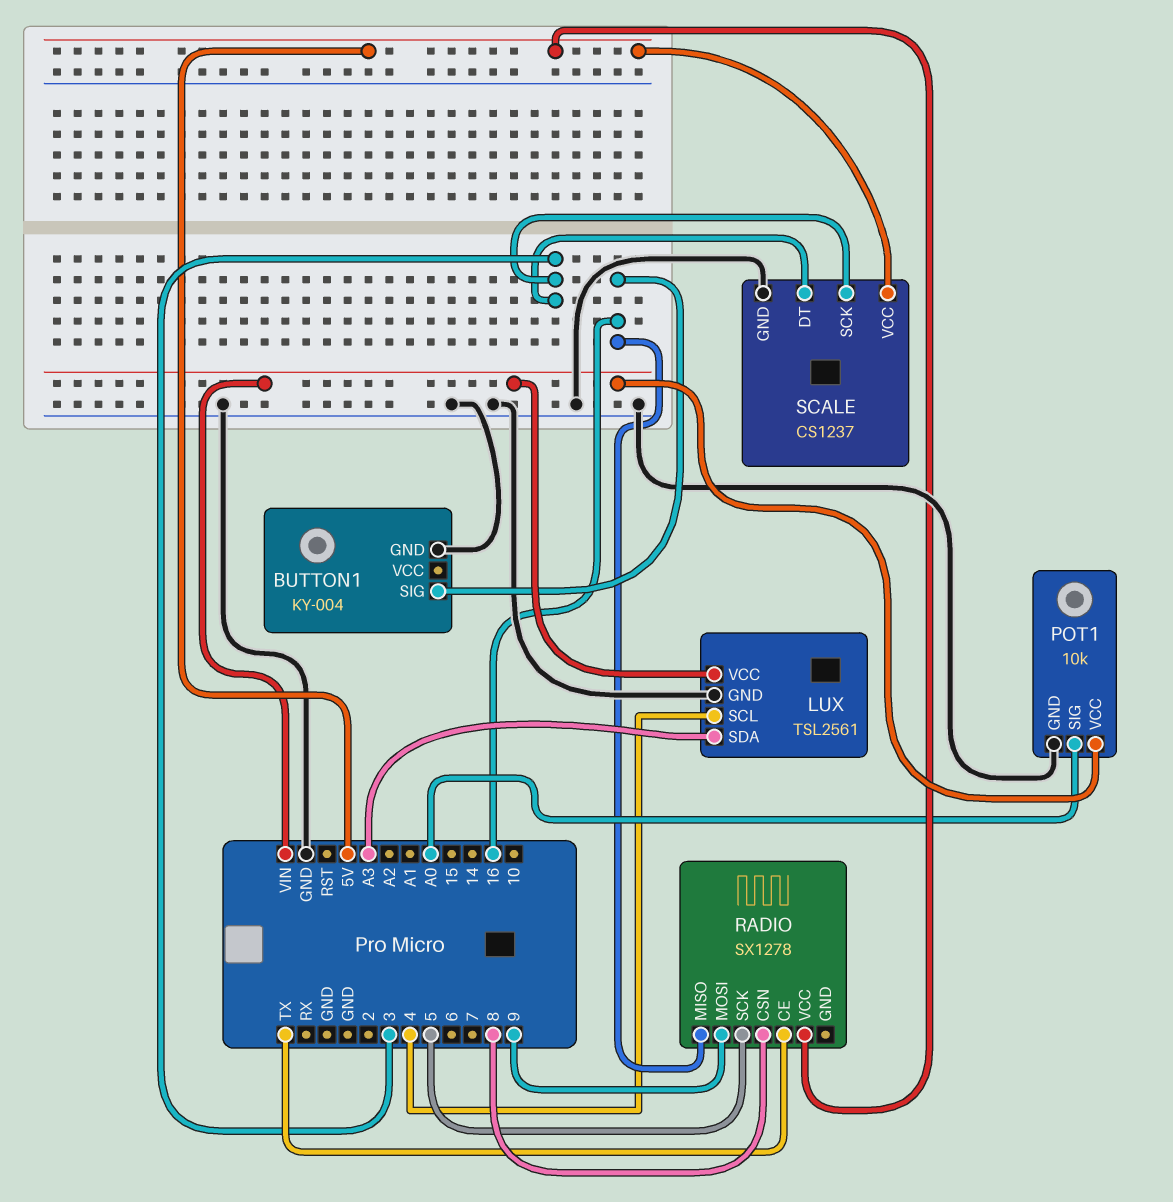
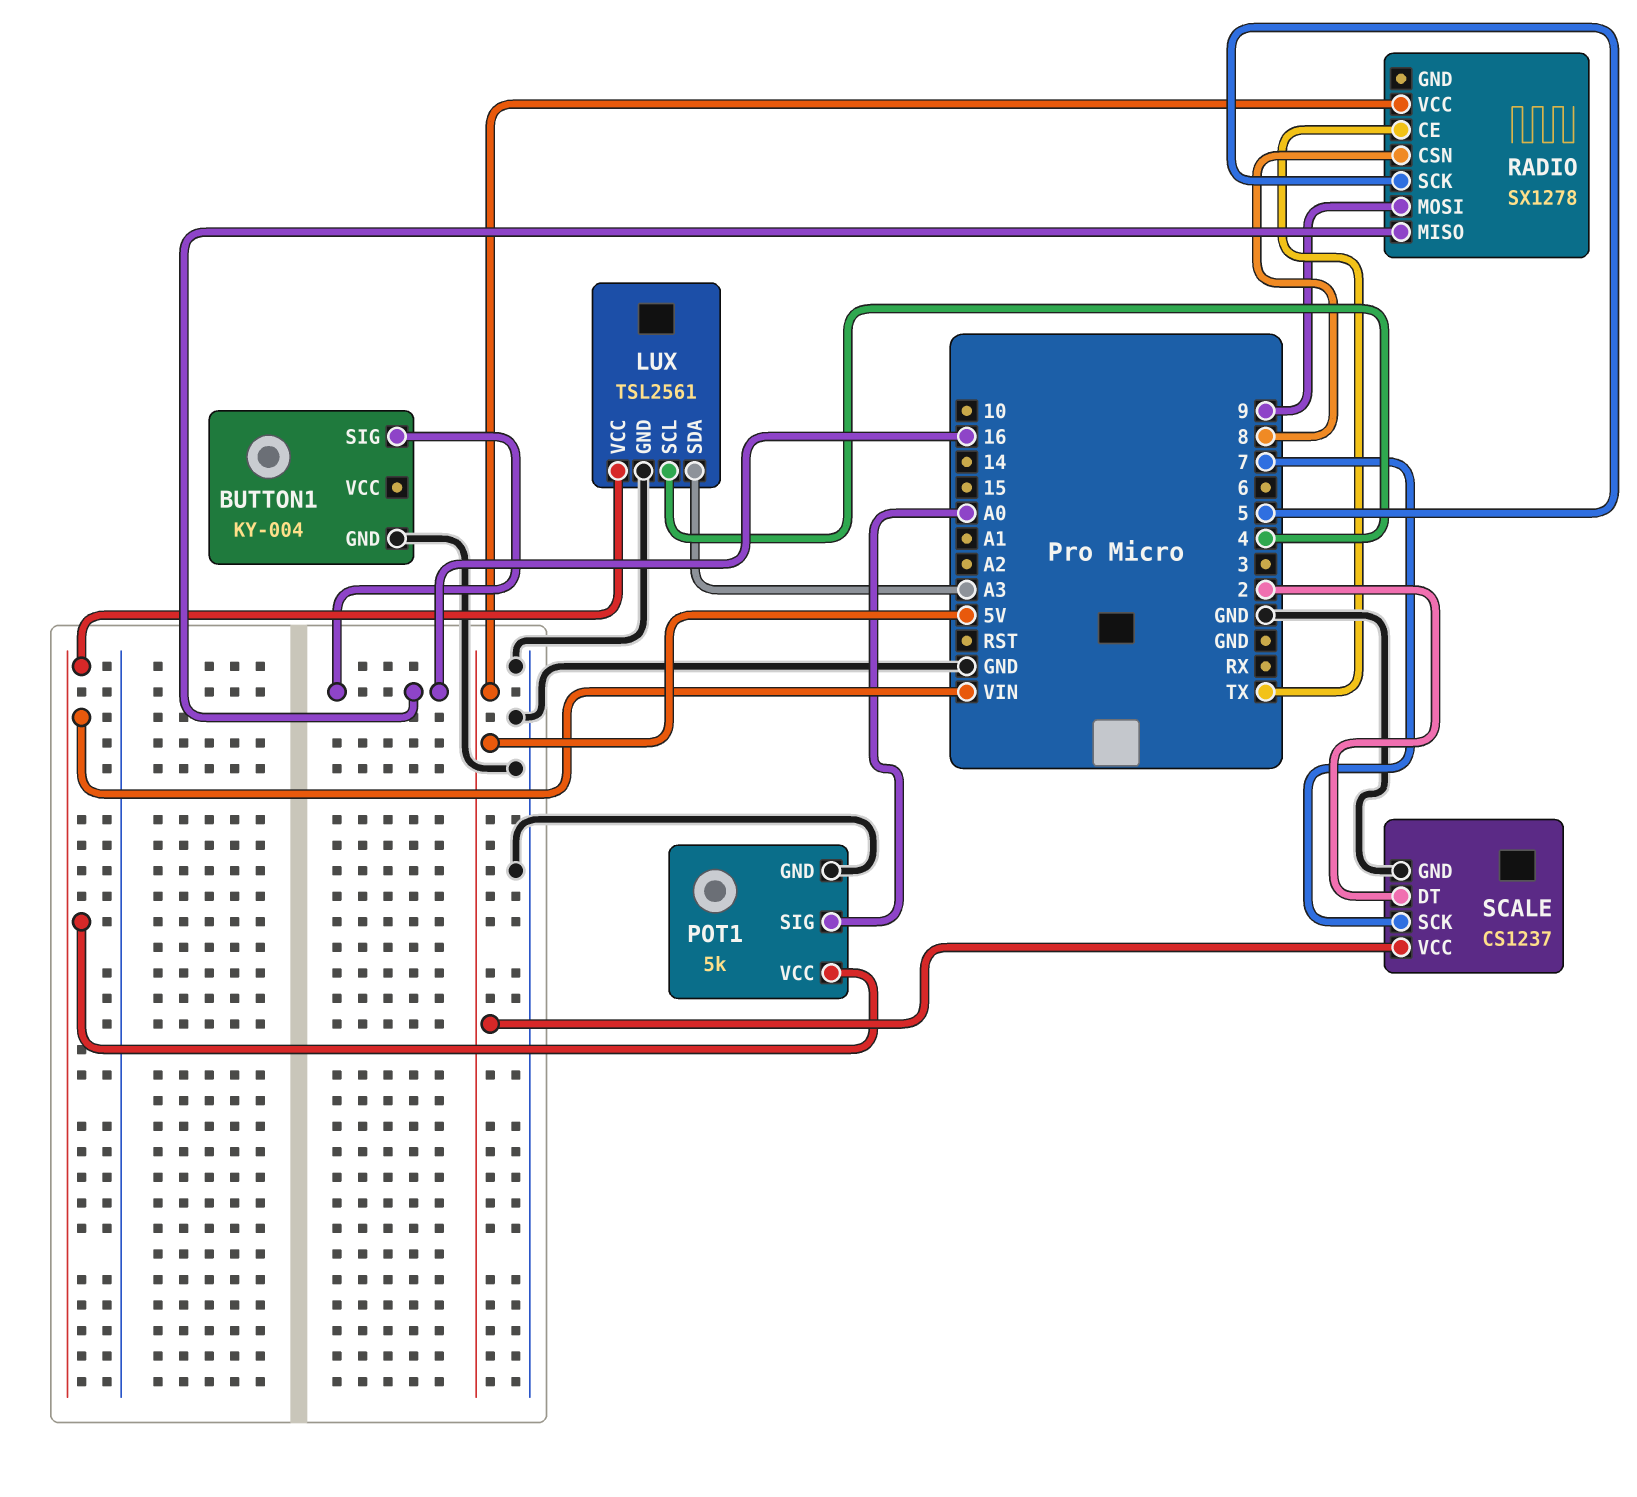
POT1: 10k -> 5k
SCALE pin DT: 3 -> 2
SCALE pin SCK: 3 -> 7

